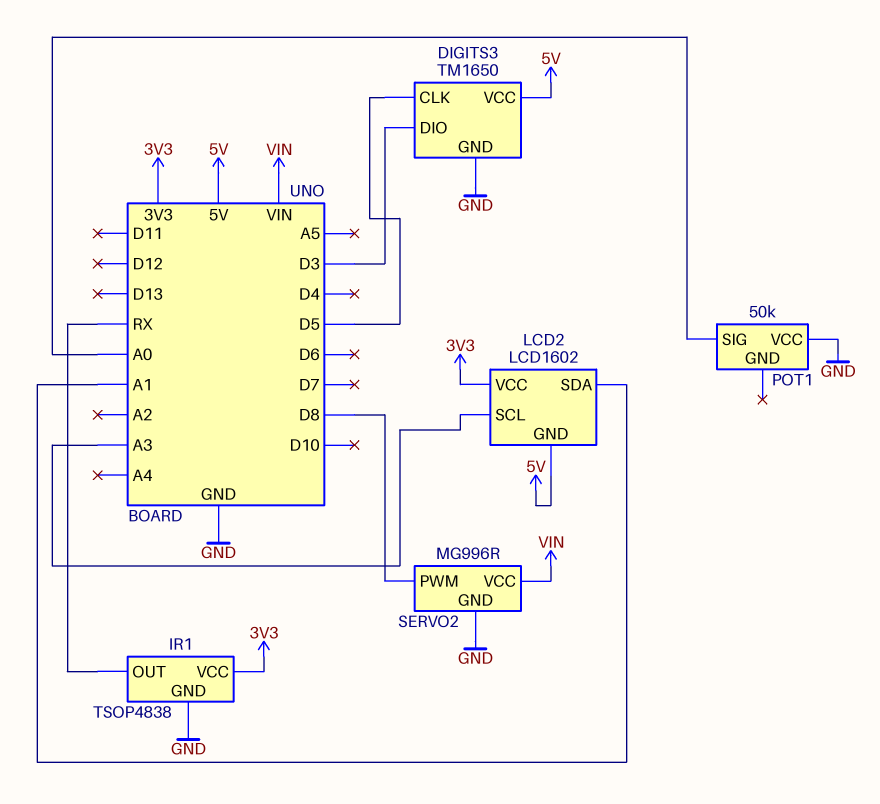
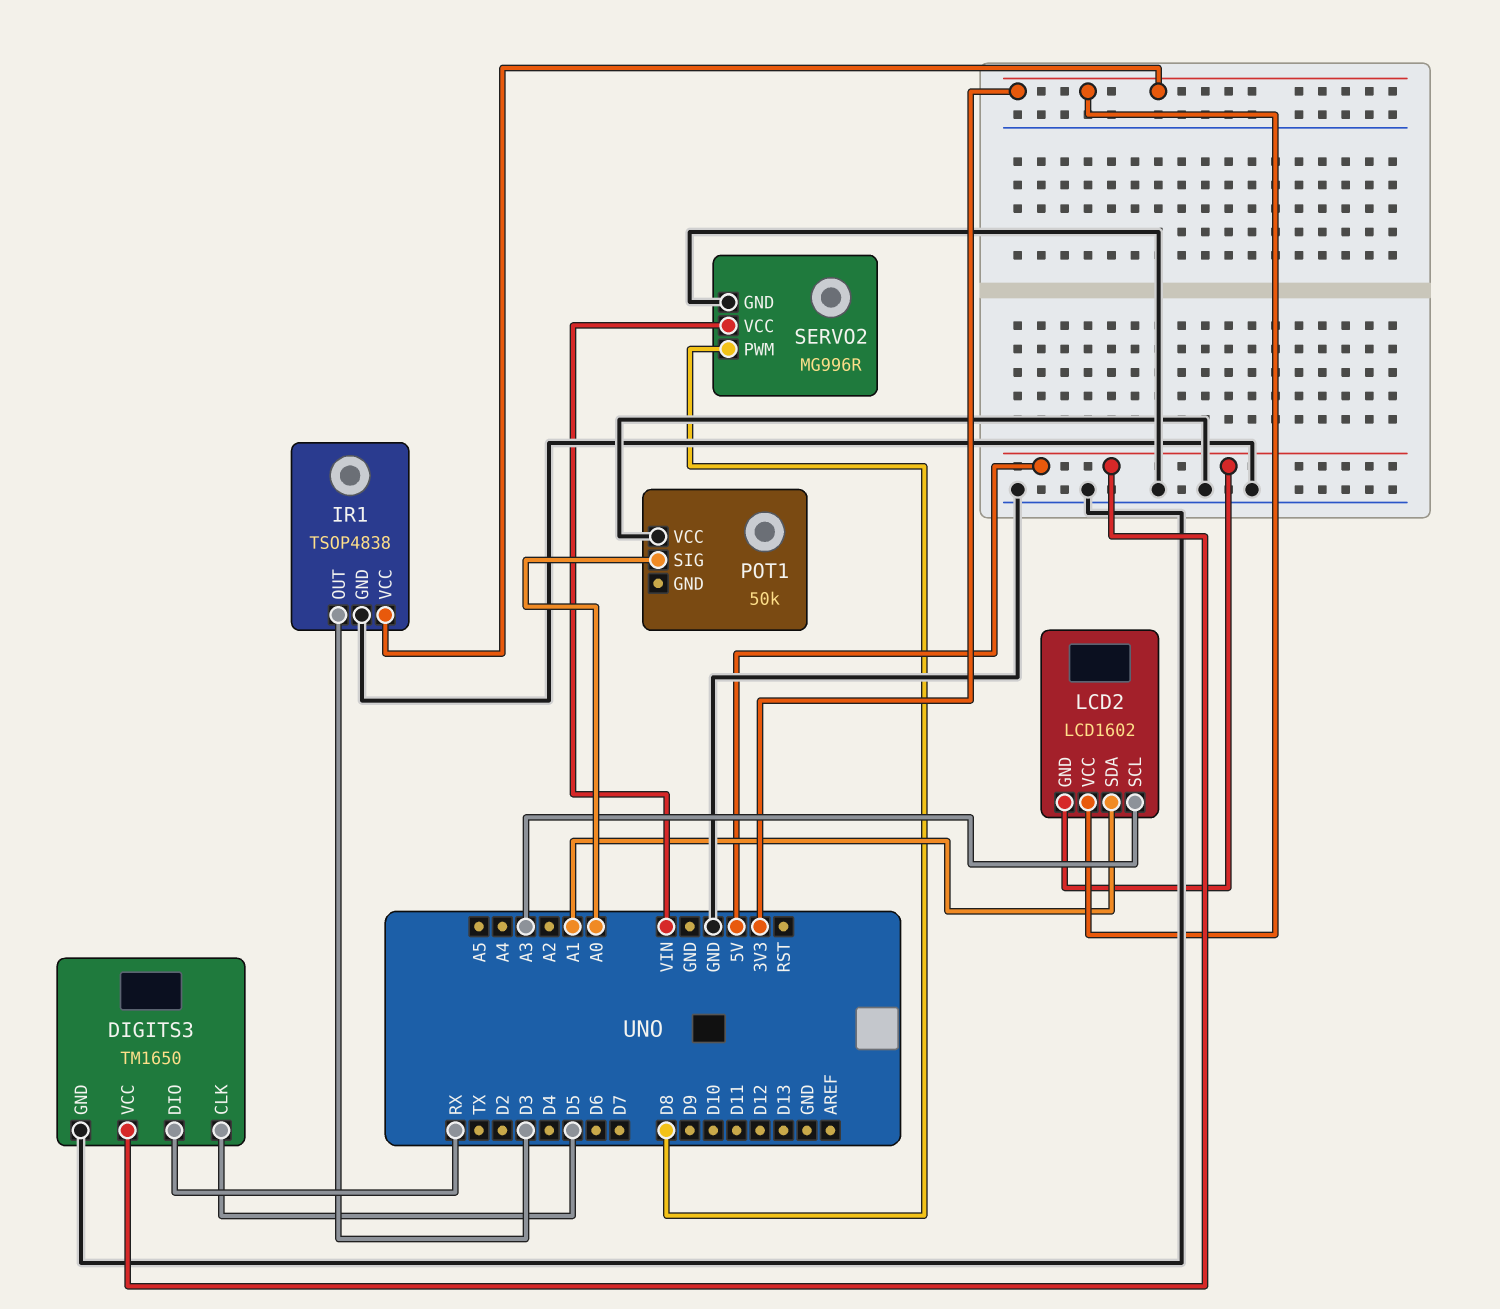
DIGITS3 pin DIO: D3 -> RX
IR1 pin OUT: RX -> D3

